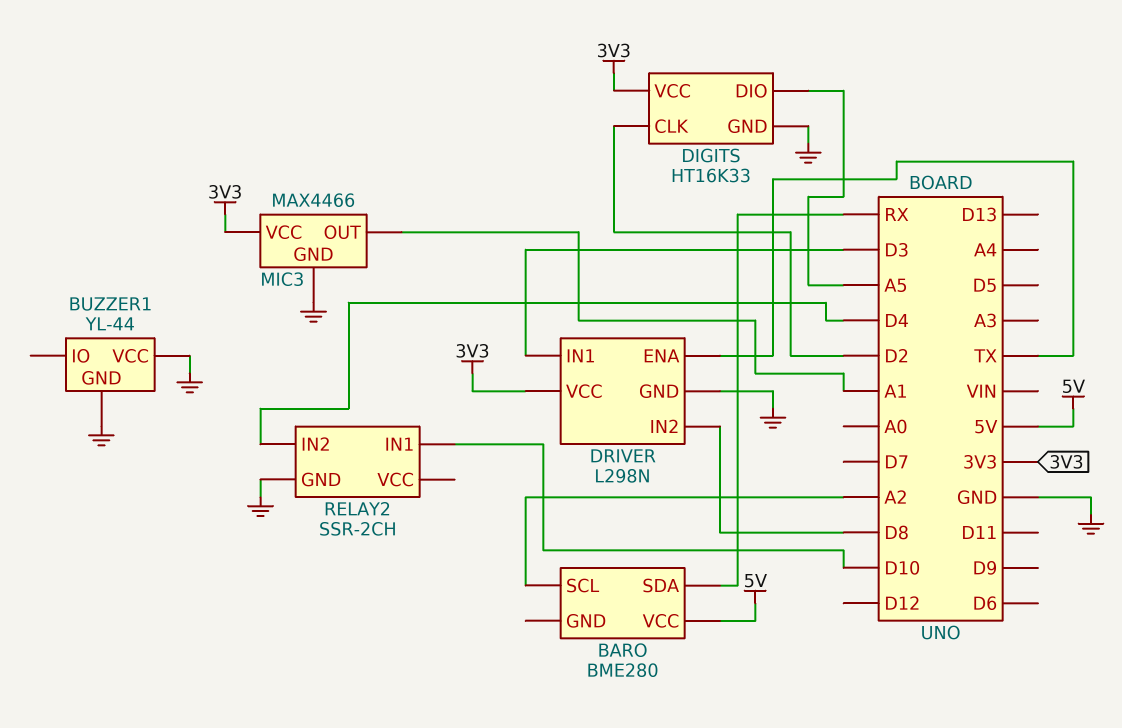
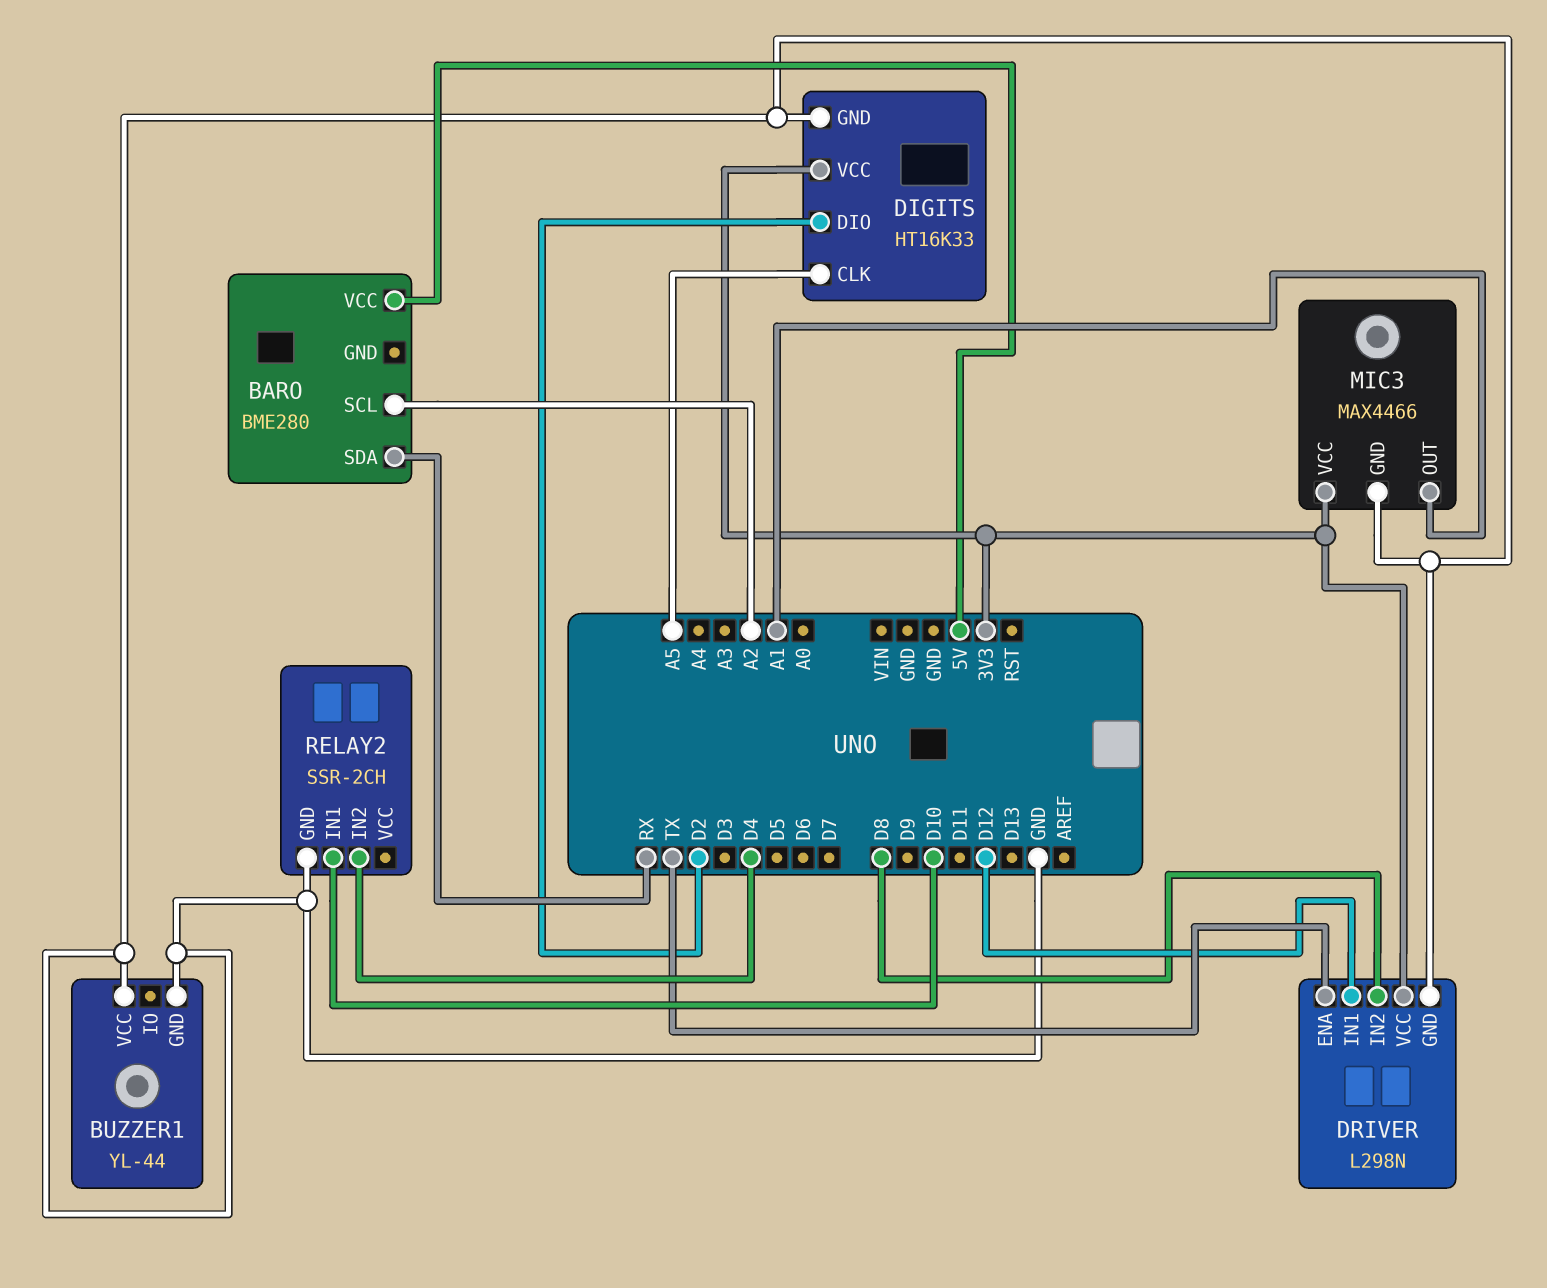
DIGITS pin CLK: D2 -> A5
DIGITS pin DIO: A5 -> D2
DRIVER pin IN1: D3 -> D12

